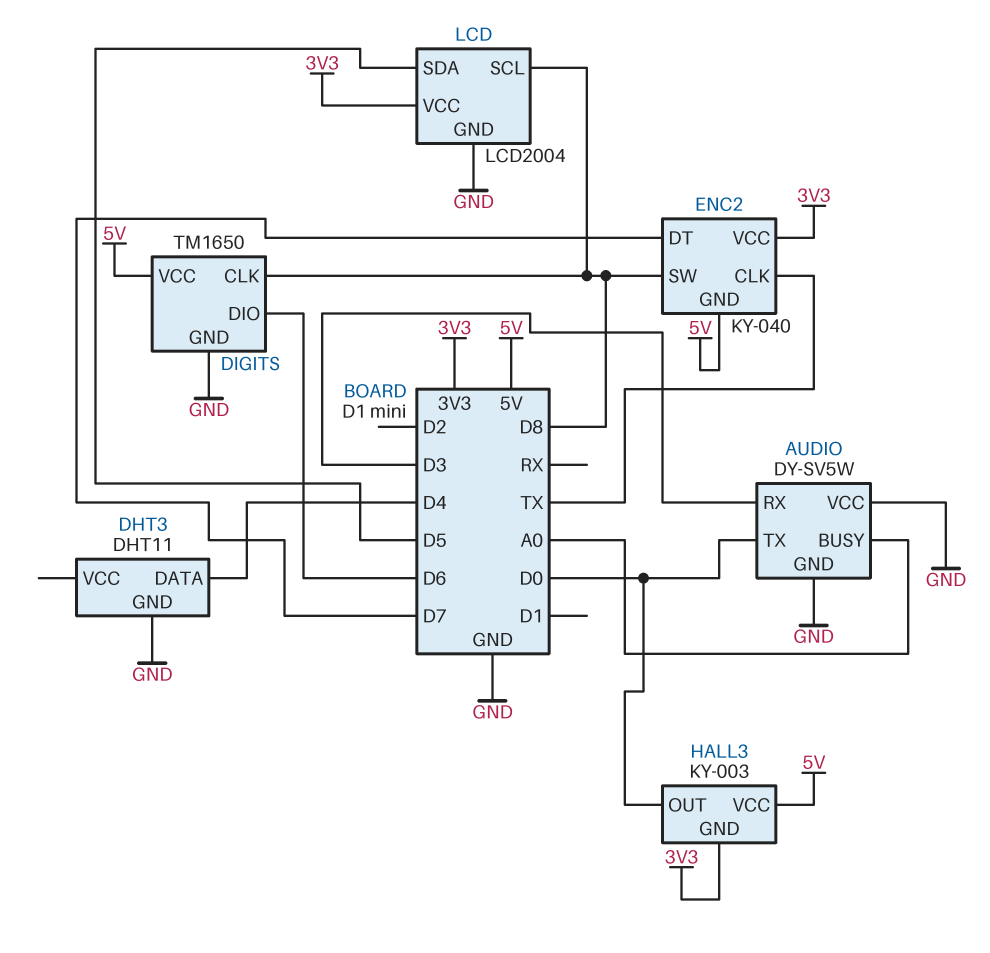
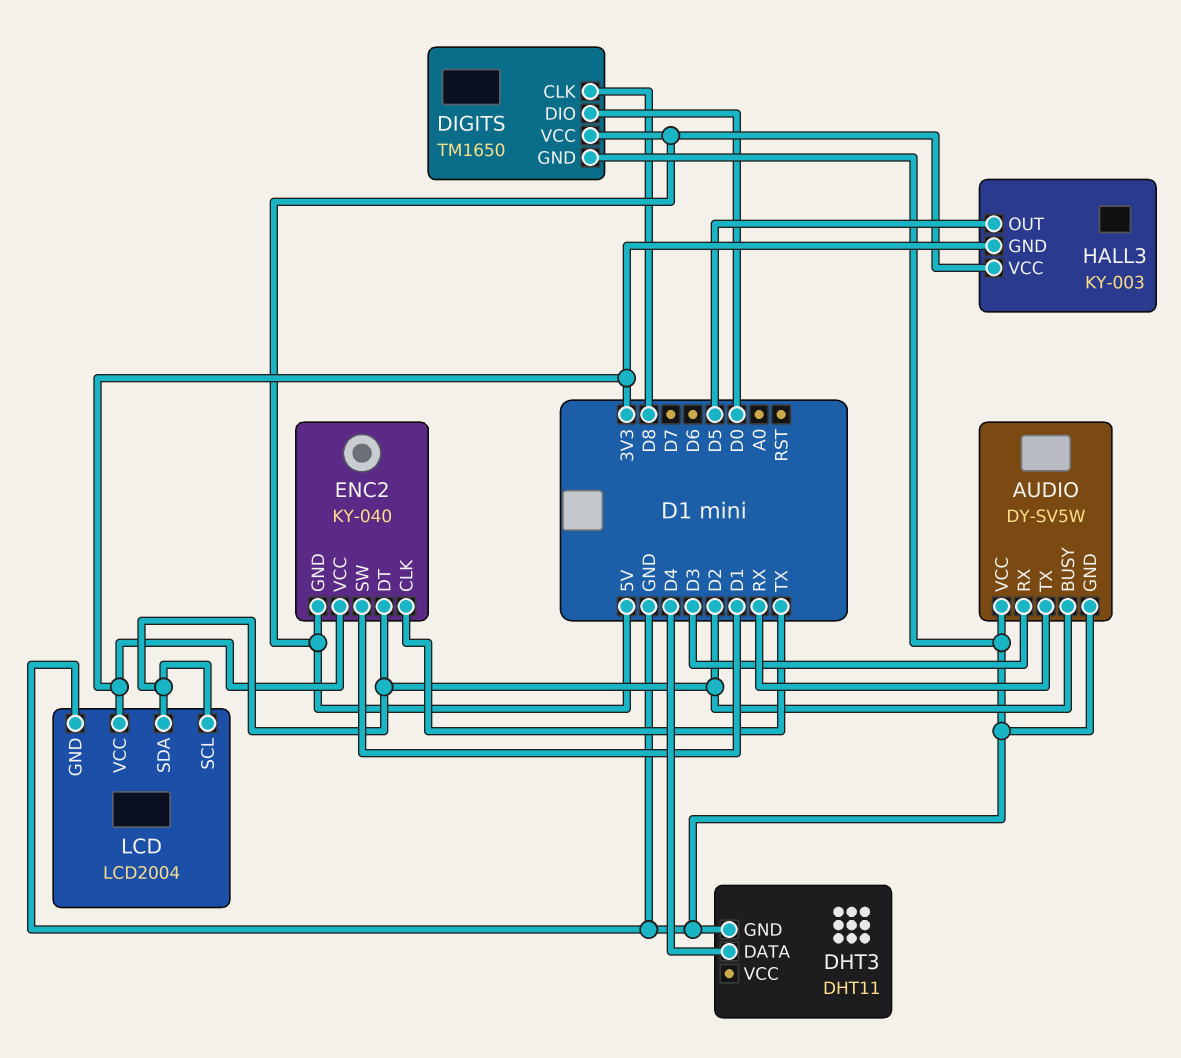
AUDIO pin BUSY: A0 -> D2
AUDIO pin TX: D0 -> RX
DIGITS pin DIO: D6 -> D0
ENC2 pin DT: D7 -> D2
ENC2 pin SW: D8 -> D1
HALL3 pin OUT: D0 -> D5
LCD pin SCL: D8 -> D2
LCD pin SDA: D5 -> D2

